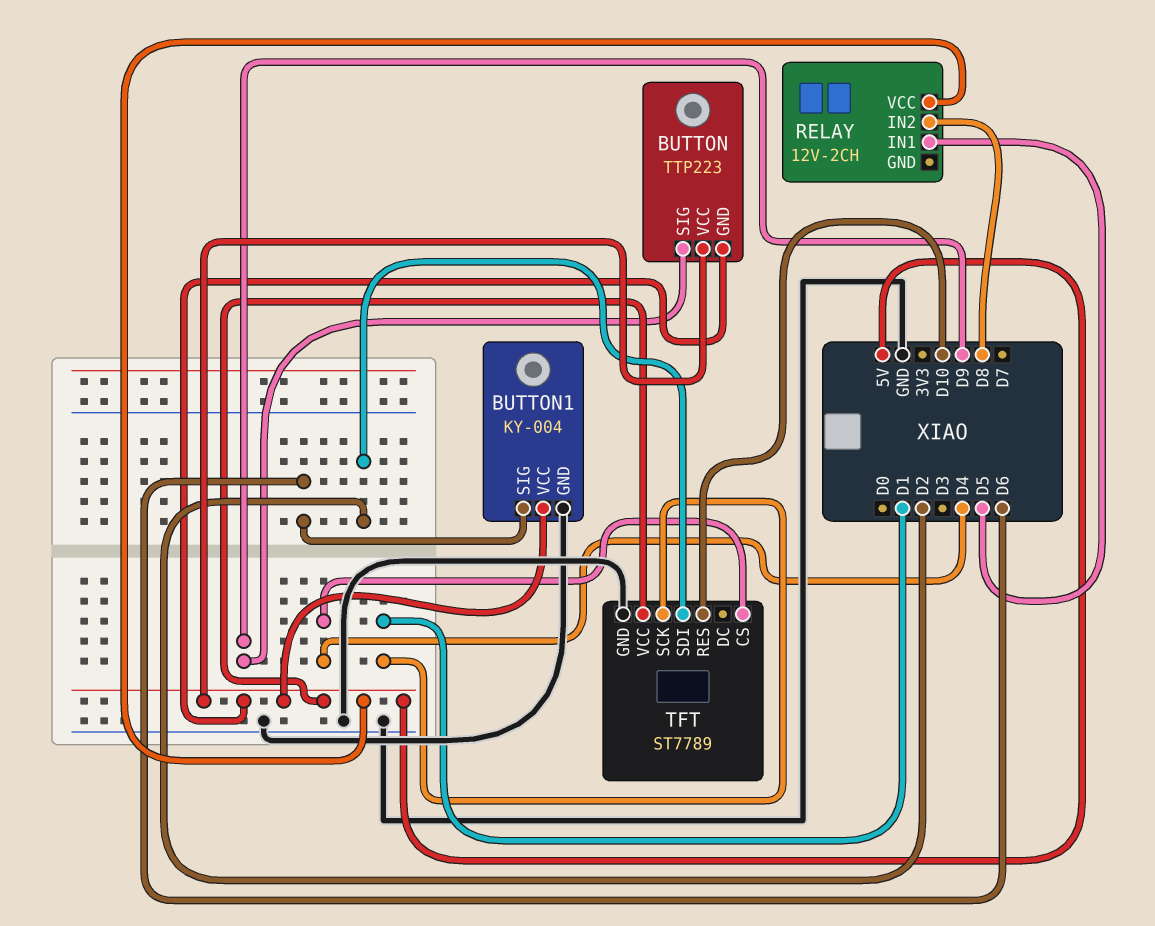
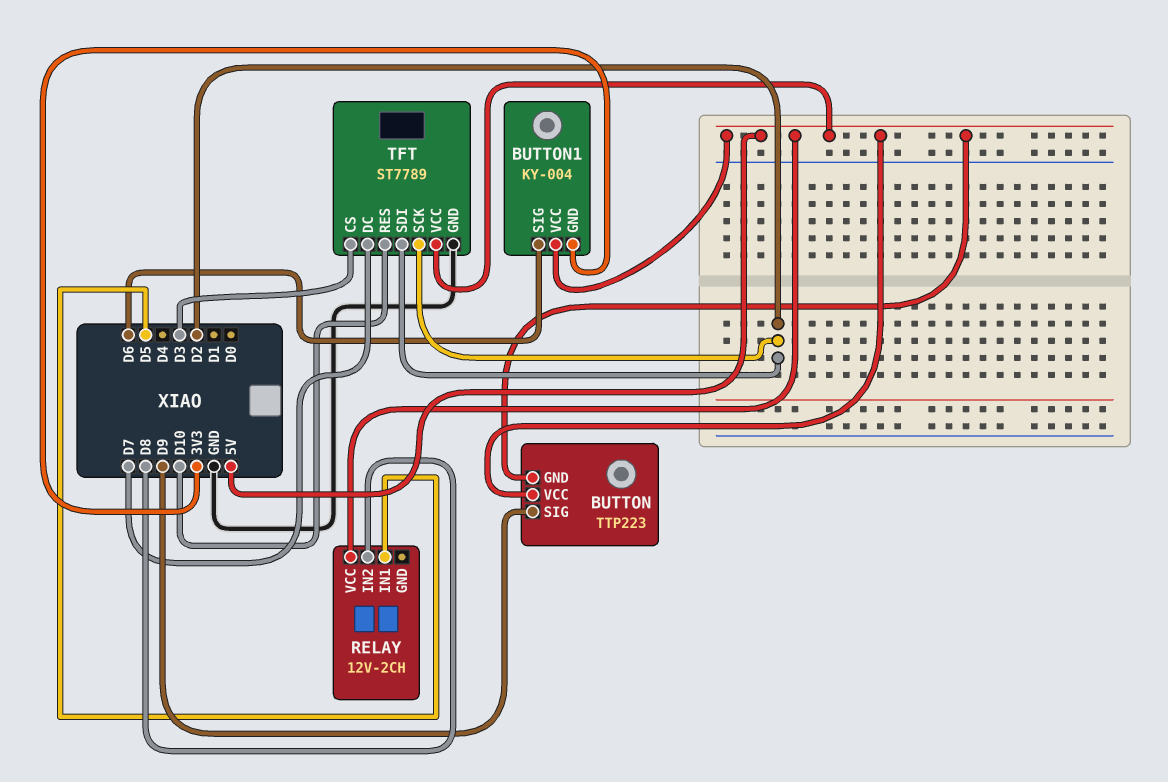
BUTTON1 pin GND: GND -> 3V3
TFT pin CS: D4 -> D3
TFT pin DC: none -> D7
TFT pin SCK: D1 -> D2

